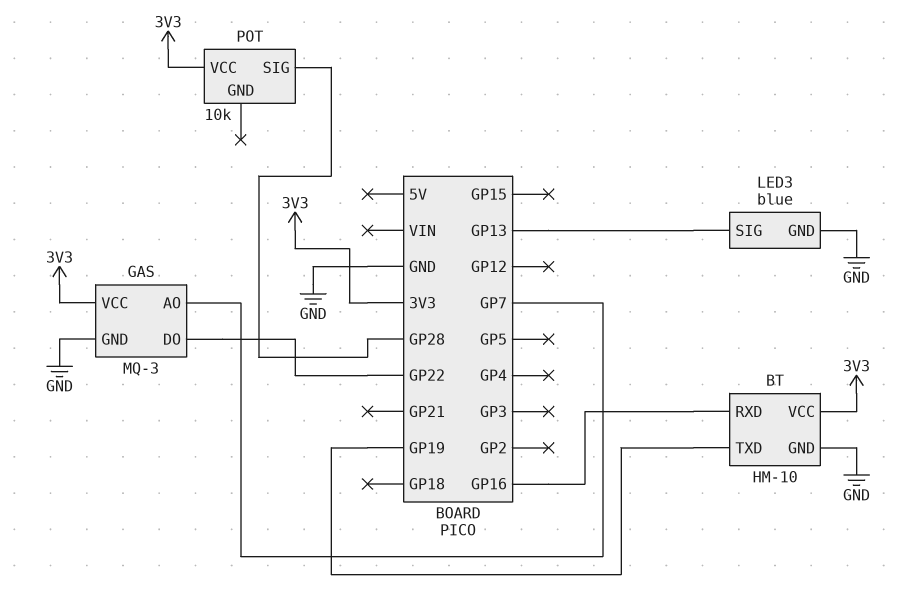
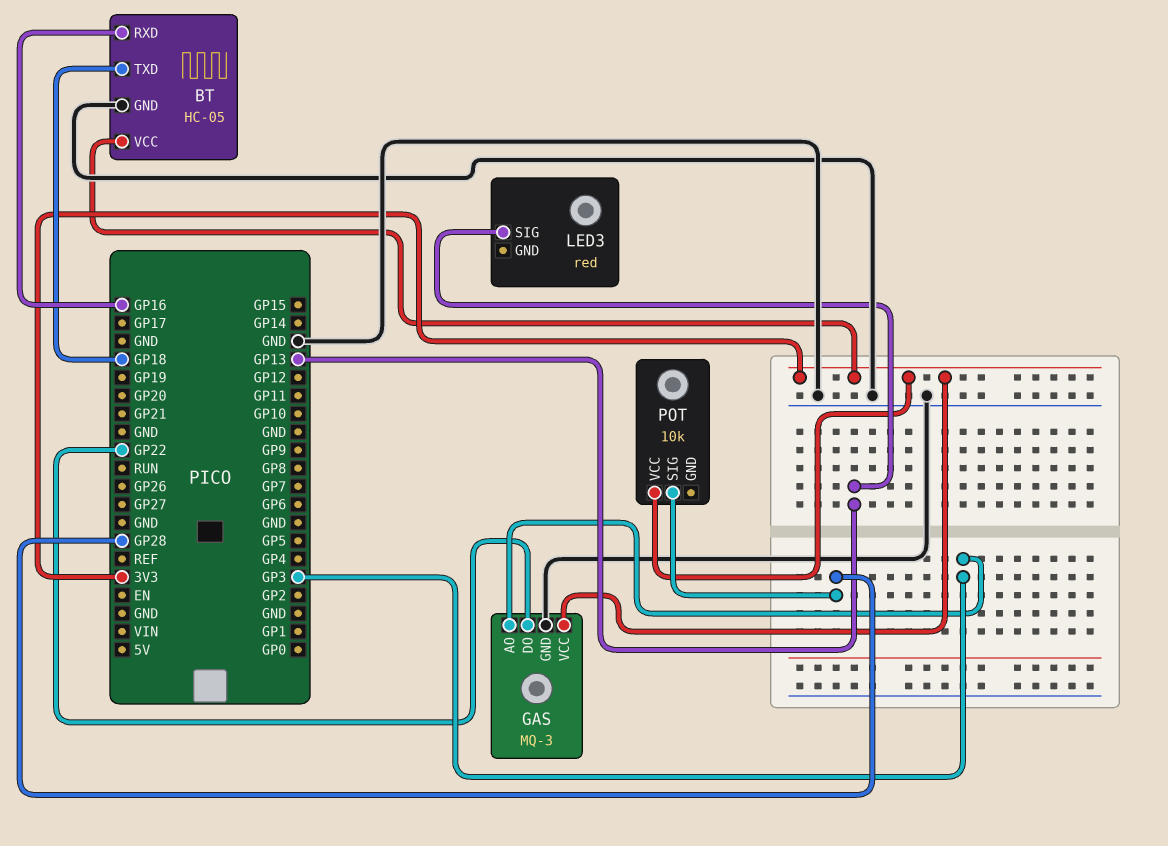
BT: HM-10 -> HC-05
BT pin TXD: GP19 -> GP18
GAS pin AO: GP7 -> GP3
LED3: blue -> red
LED3 pin GND: GND -> none

